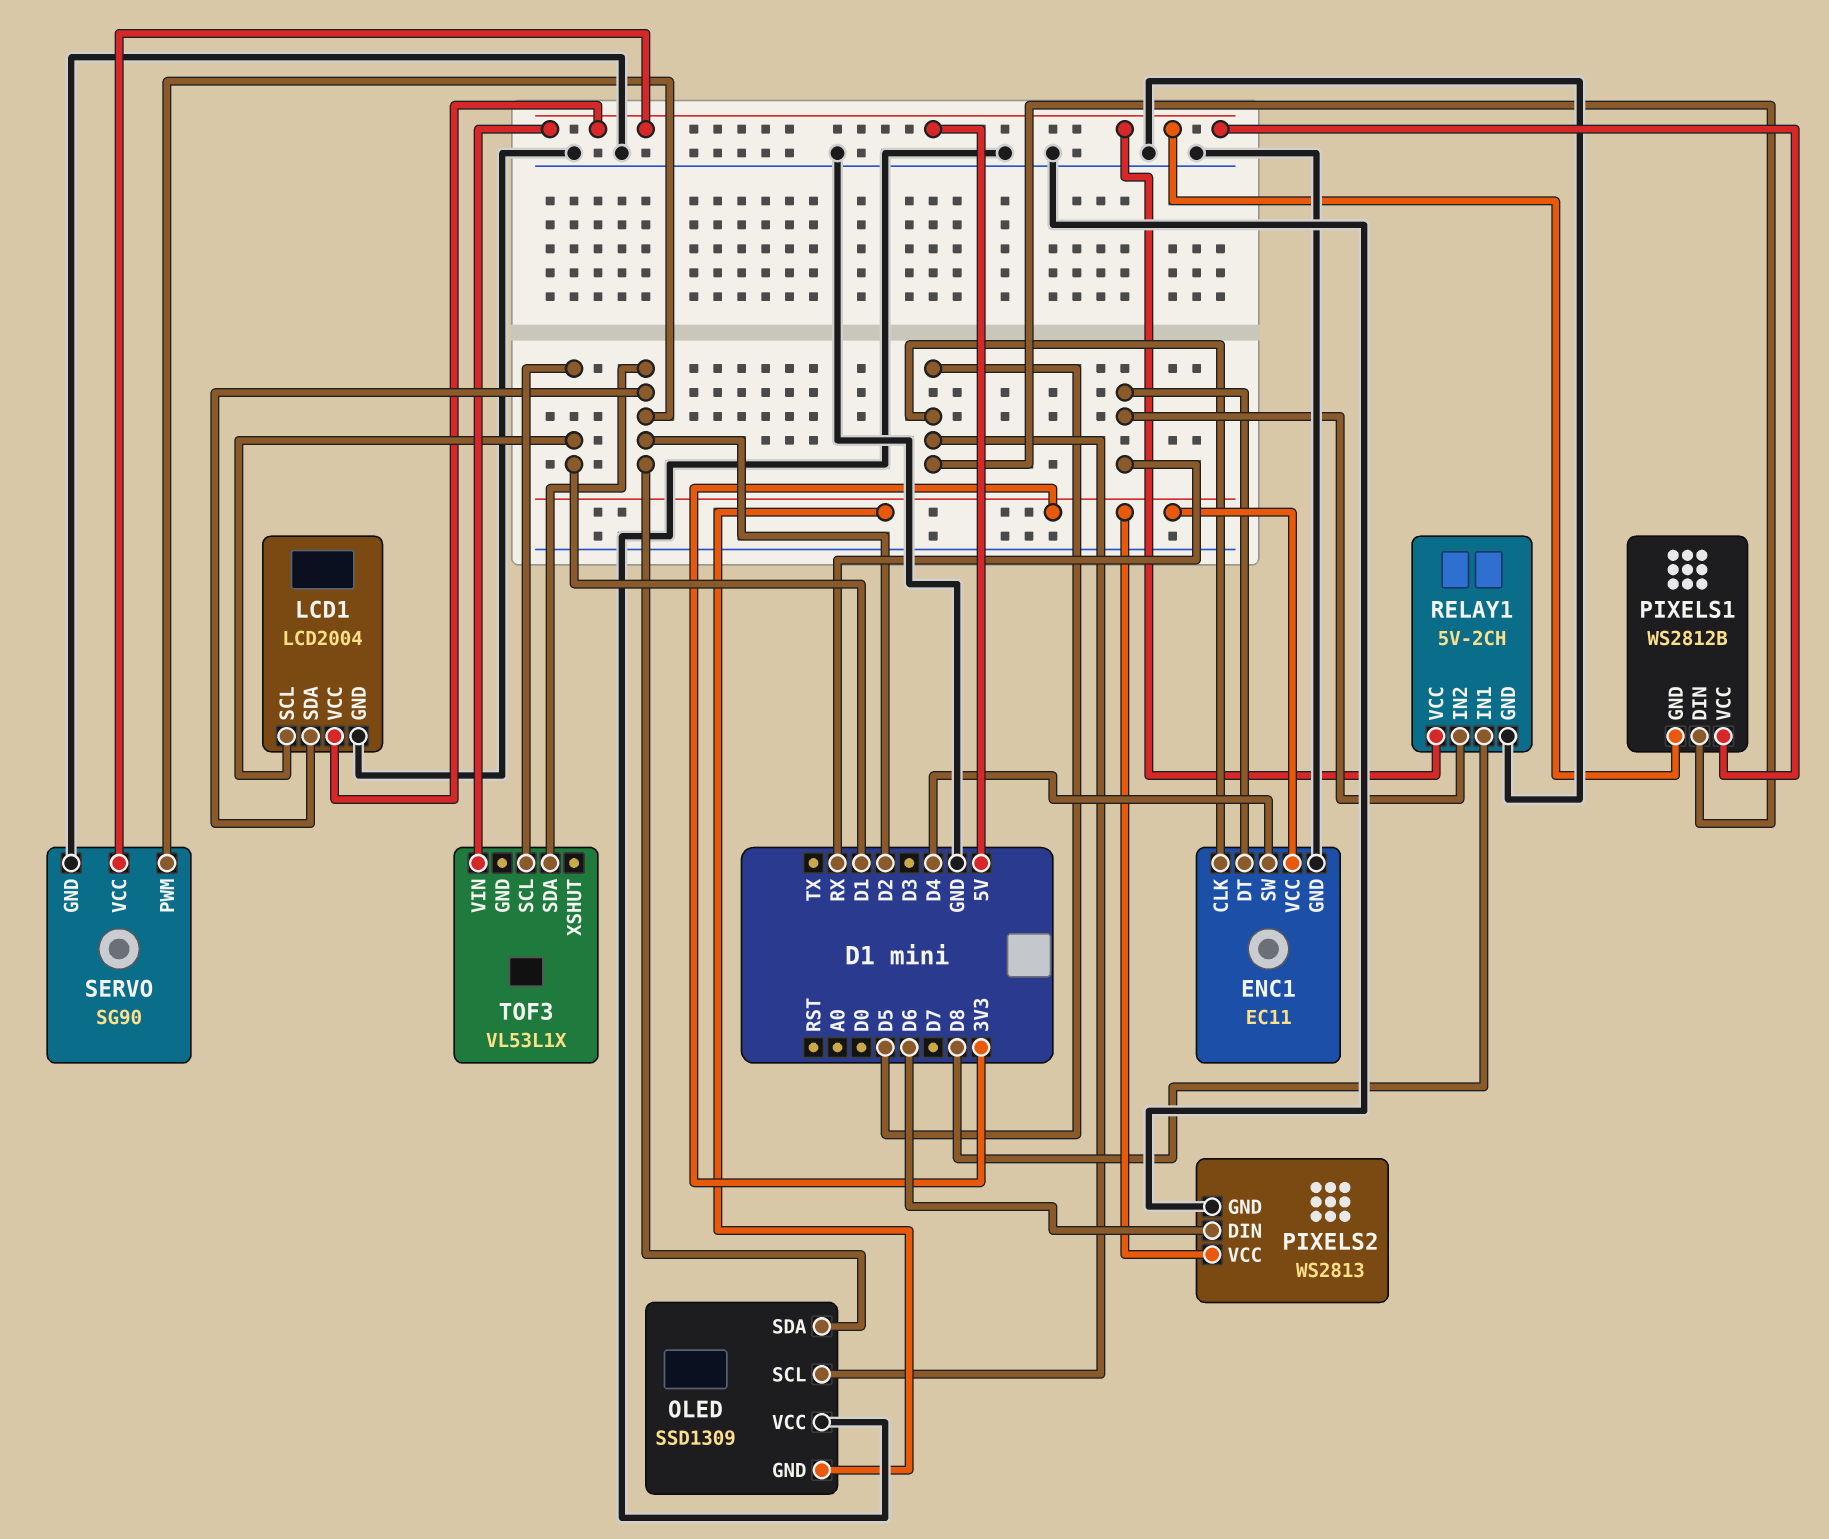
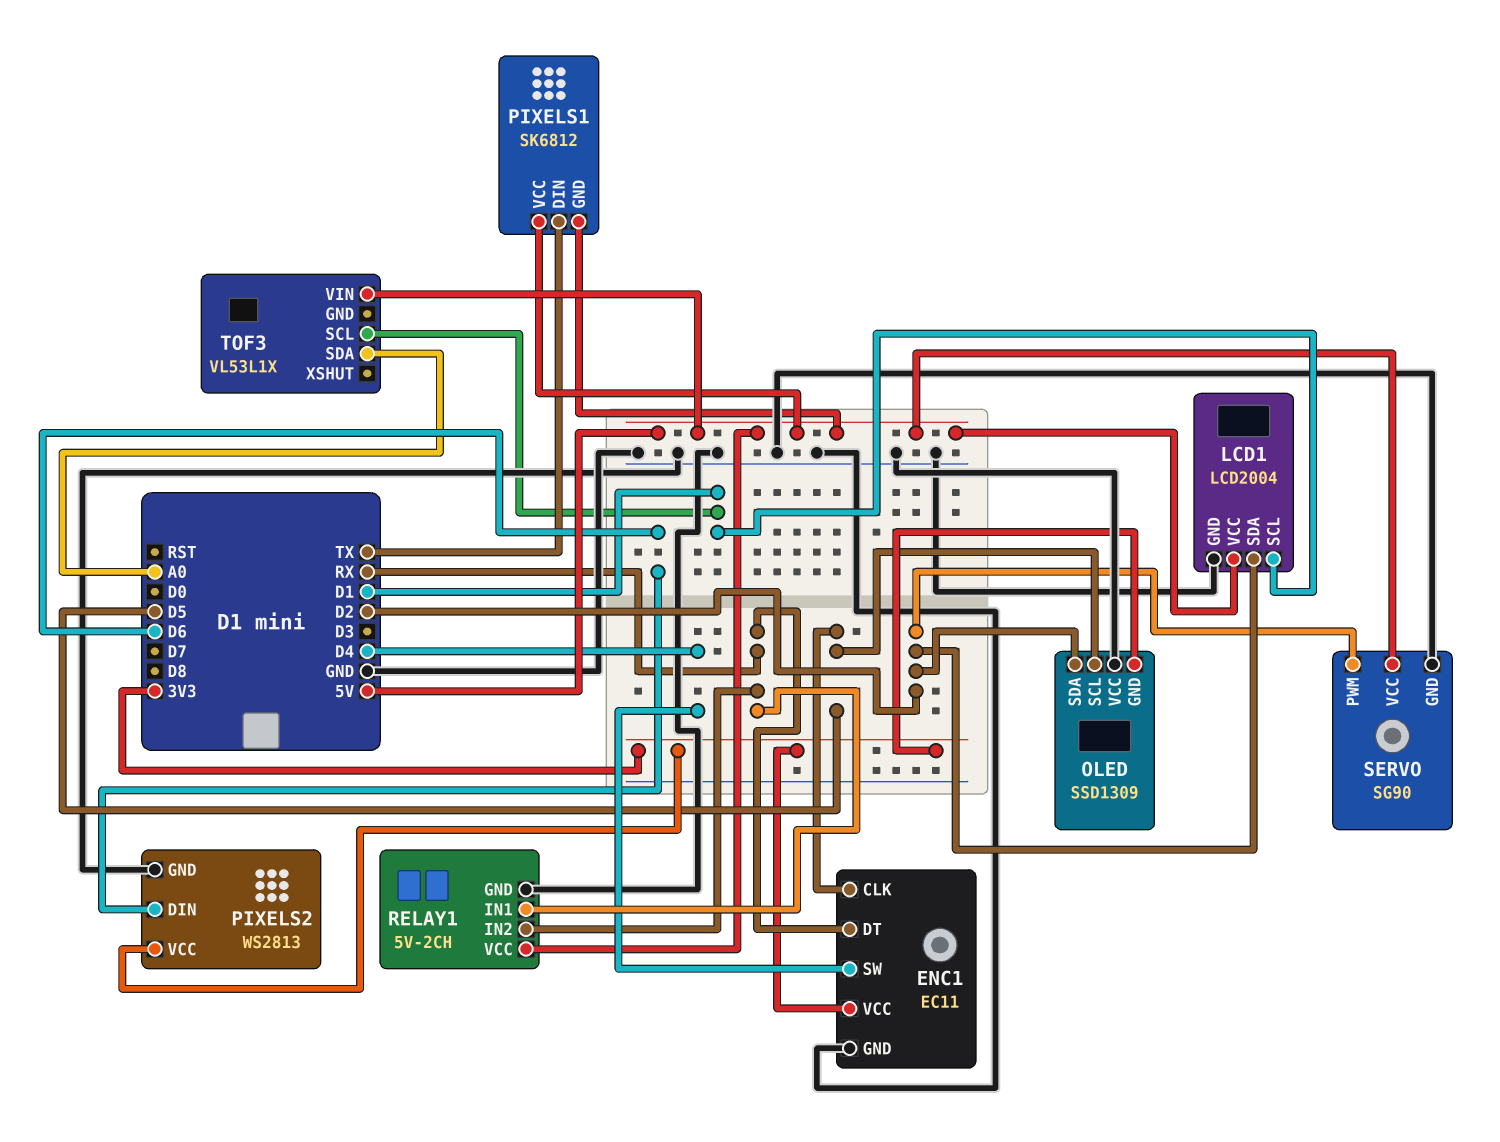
PIXELS1: WS2812B -> SK6812
PIXELS1 pin DIN: D5 -> TX
RELAY1 pin IN1: D8 -> RX
TOF3 pin SDA: D2 -> A0

